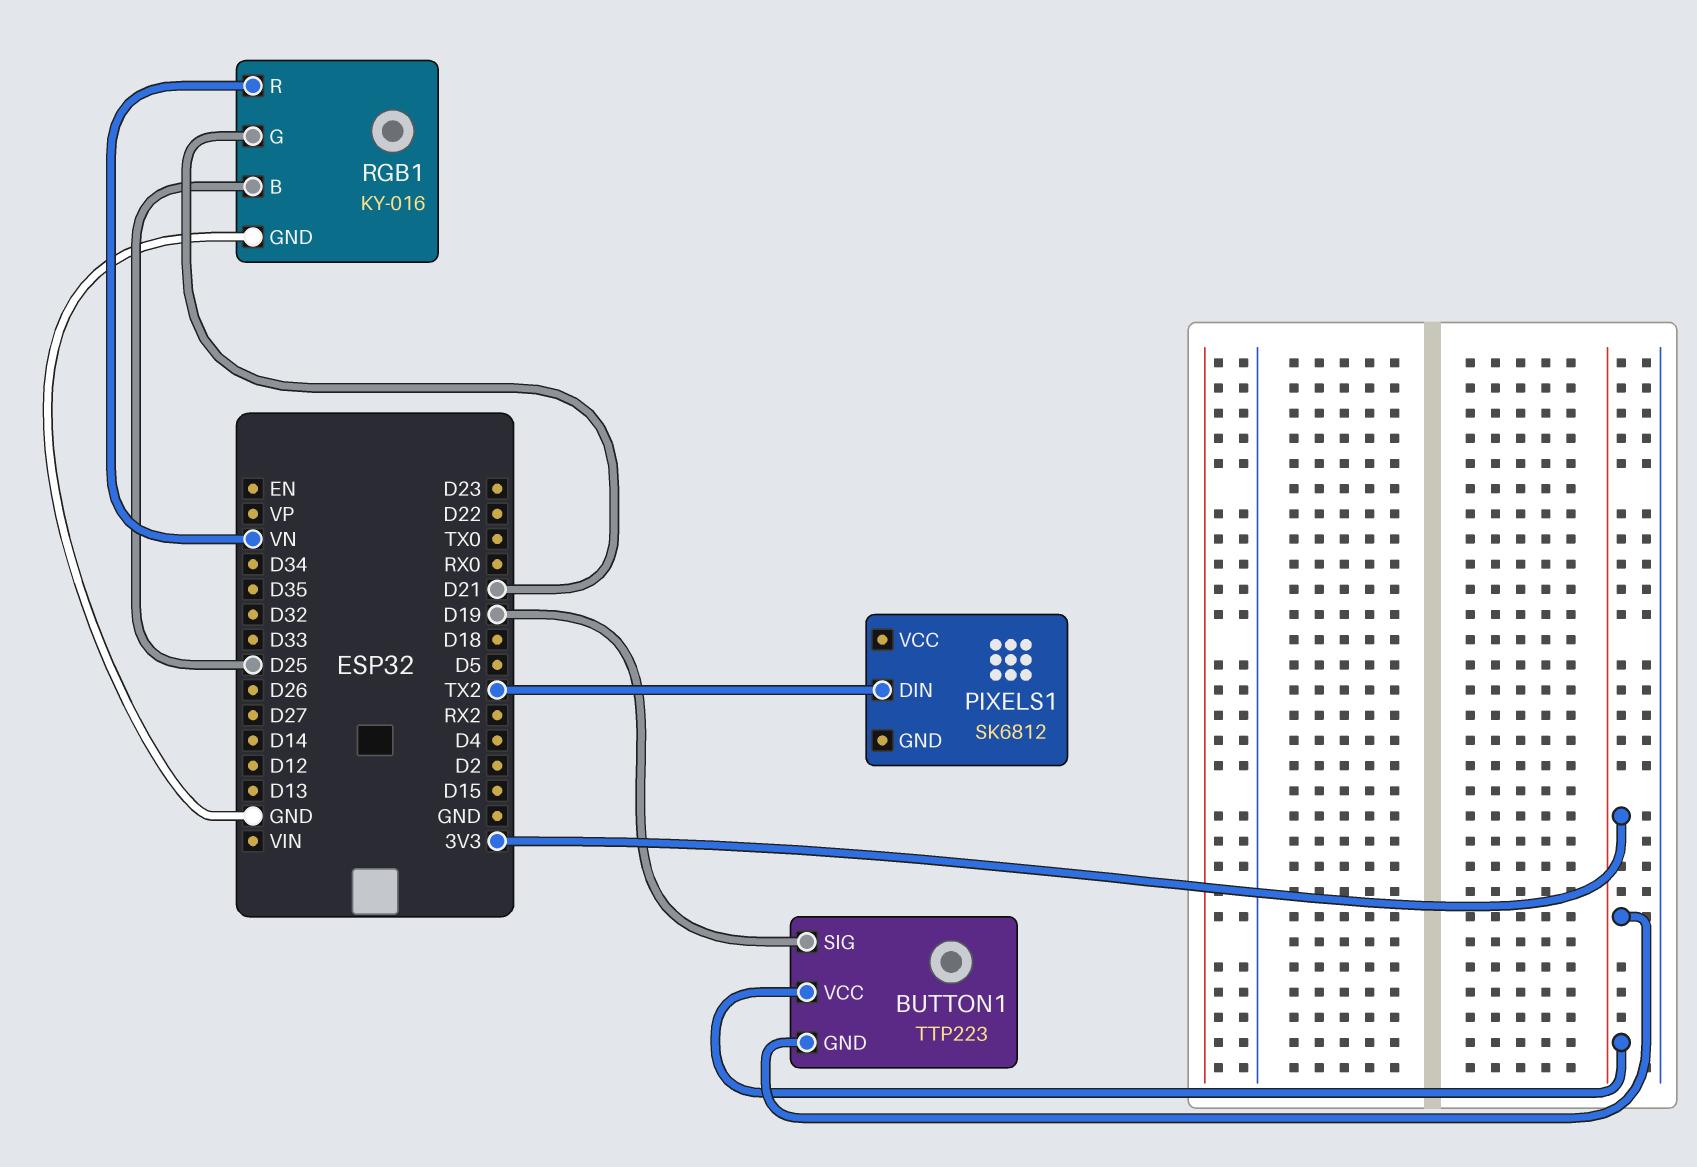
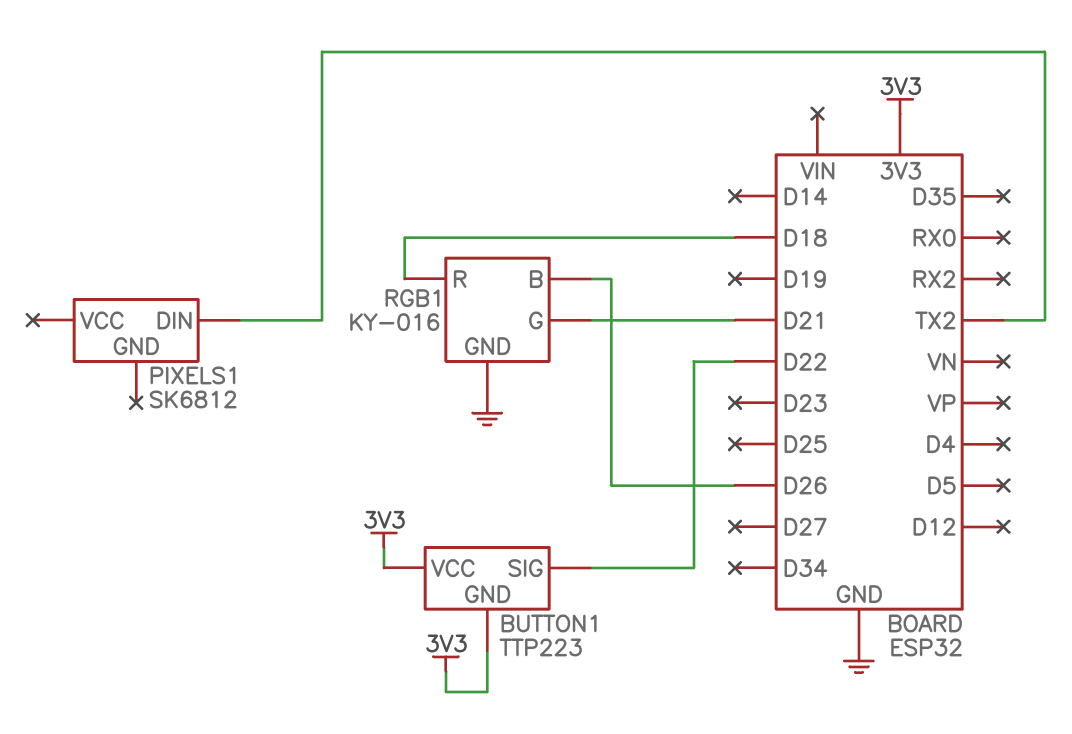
BUTTON1 pin SIG: D19 -> D22
RGB1 pin B: D25 -> D26
RGB1 pin R: VN -> D18

